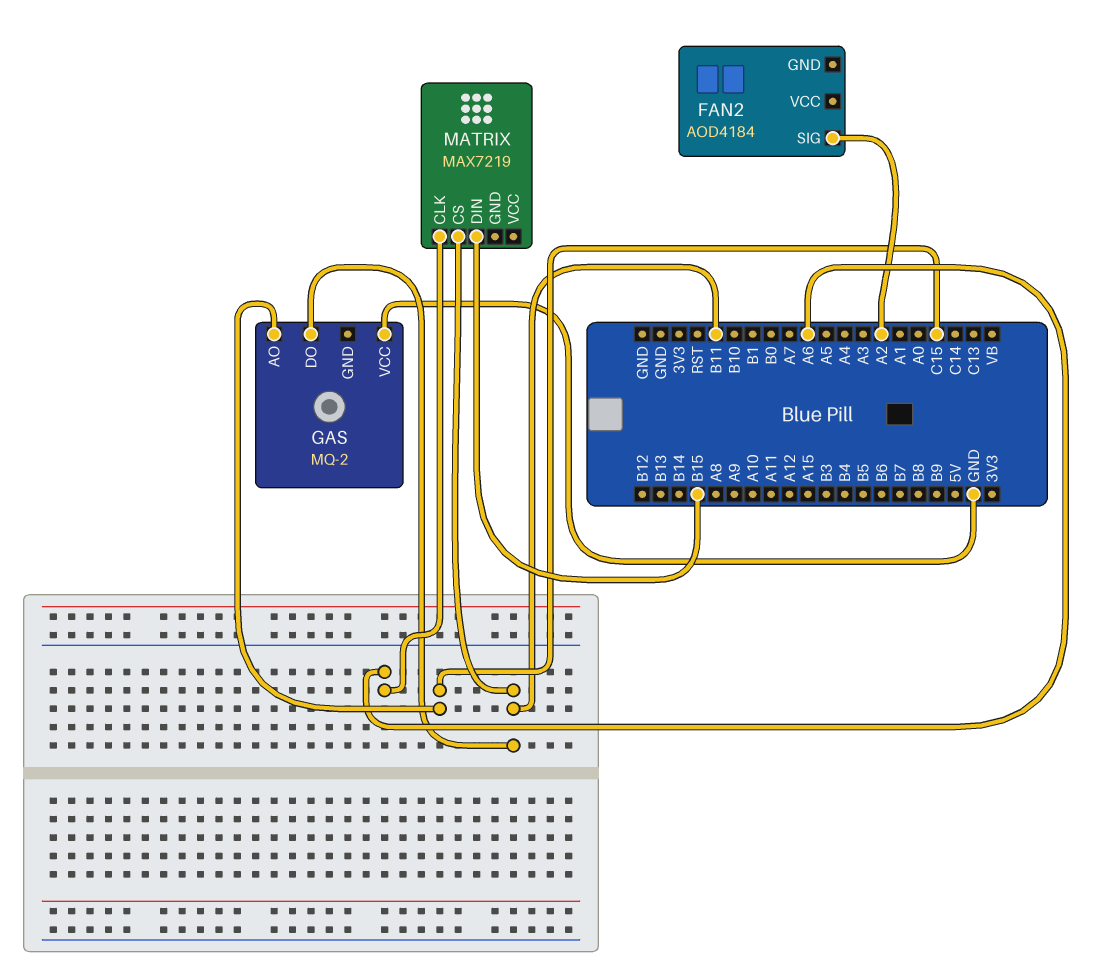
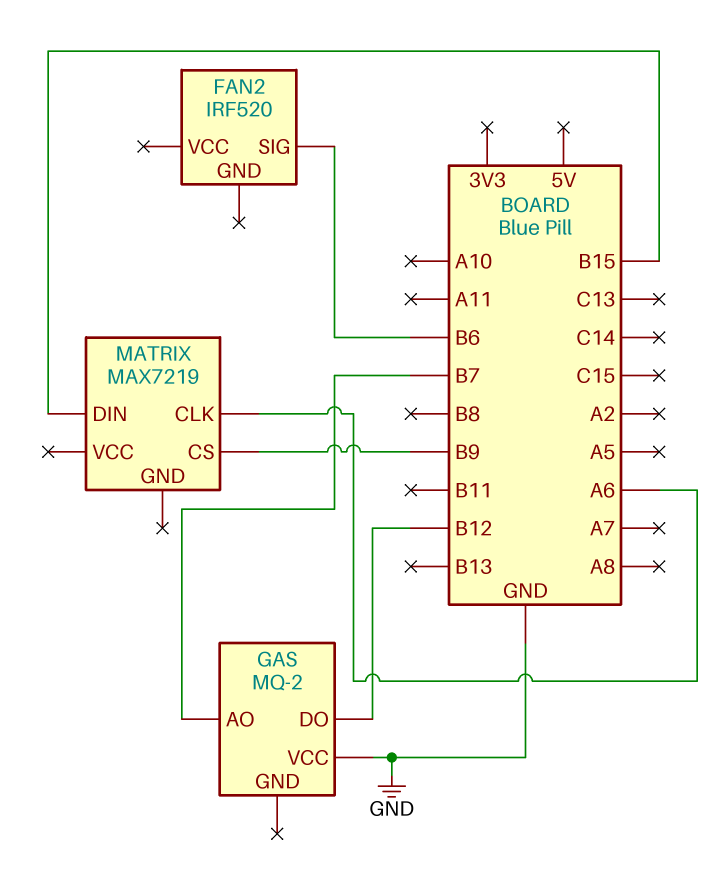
FAN2: AOD4184 -> IRF520
FAN2 pin SIG: A2 -> B6
GAS pin AO: C15 -> B7
GAS pin DO: B11 -> B12
MATRIX pin CS: B11 -> B9

